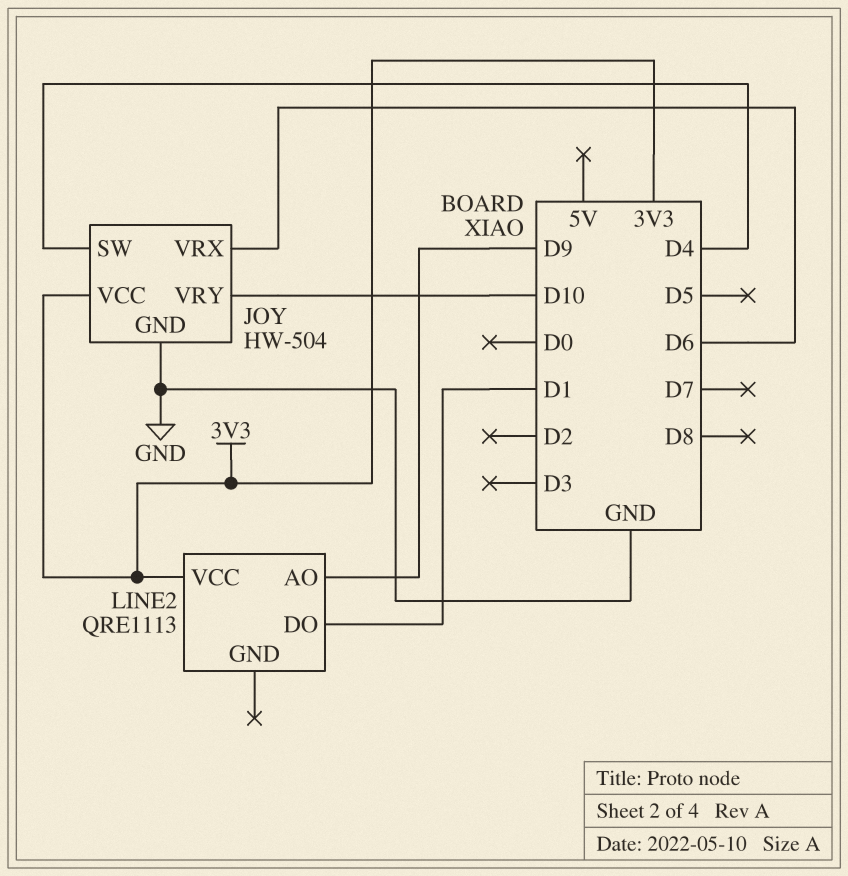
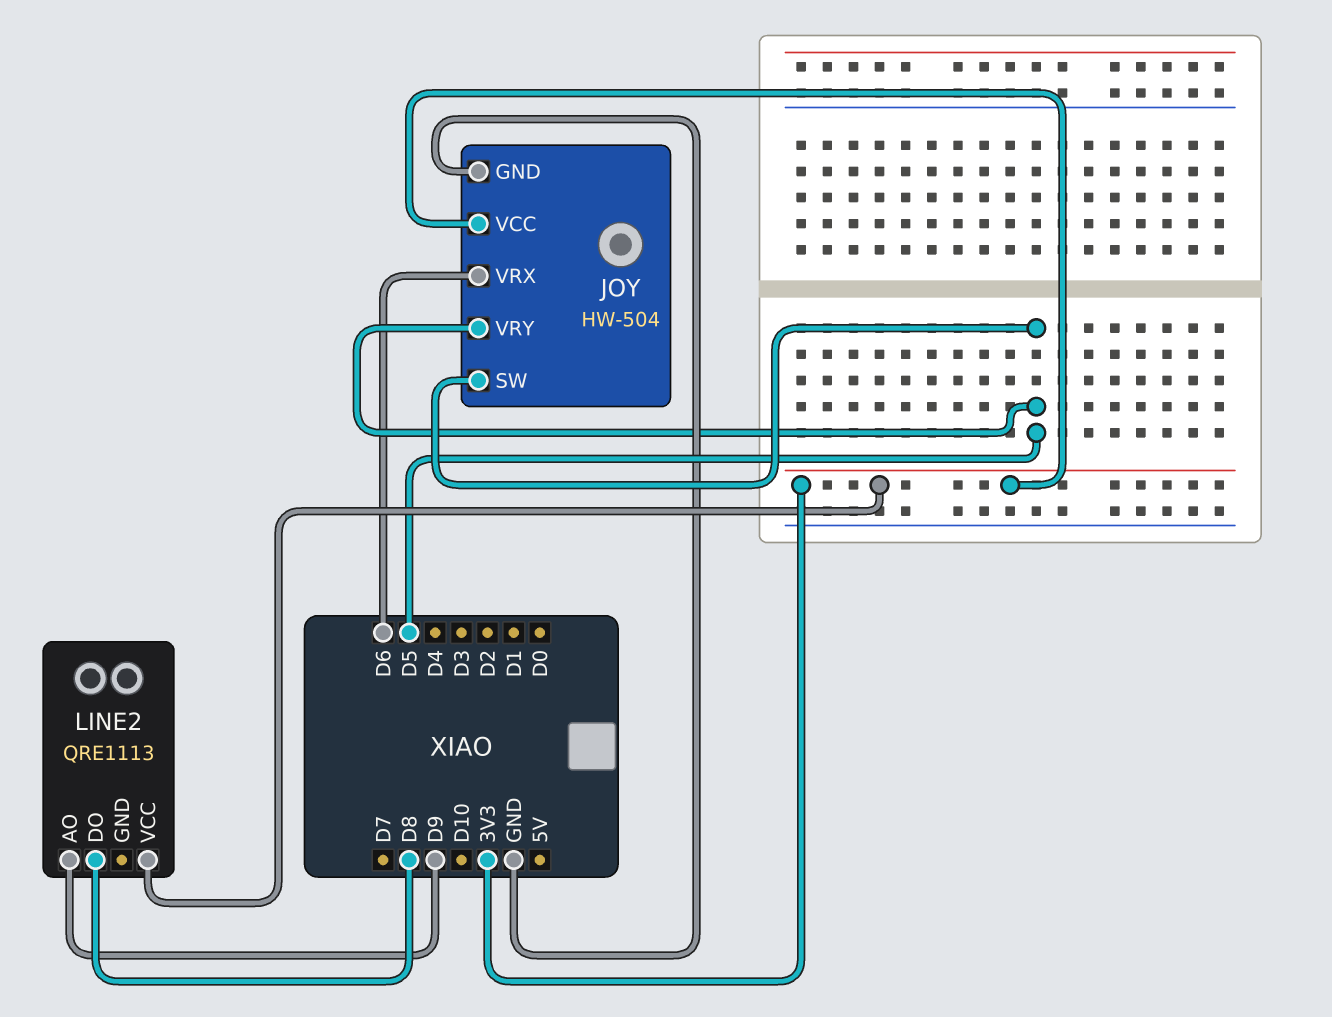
JOY pin SW: D4 -> D5
JOY pin VRY: D10 -> D5
LINE2 pin DO: D1 -> D8

